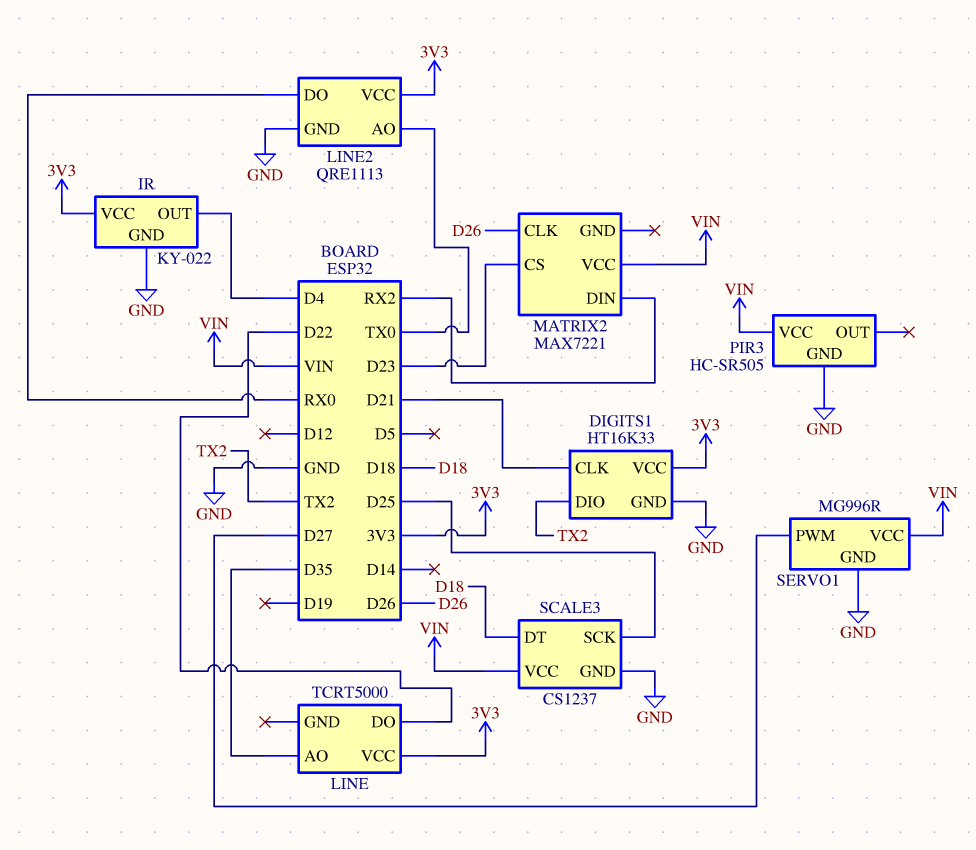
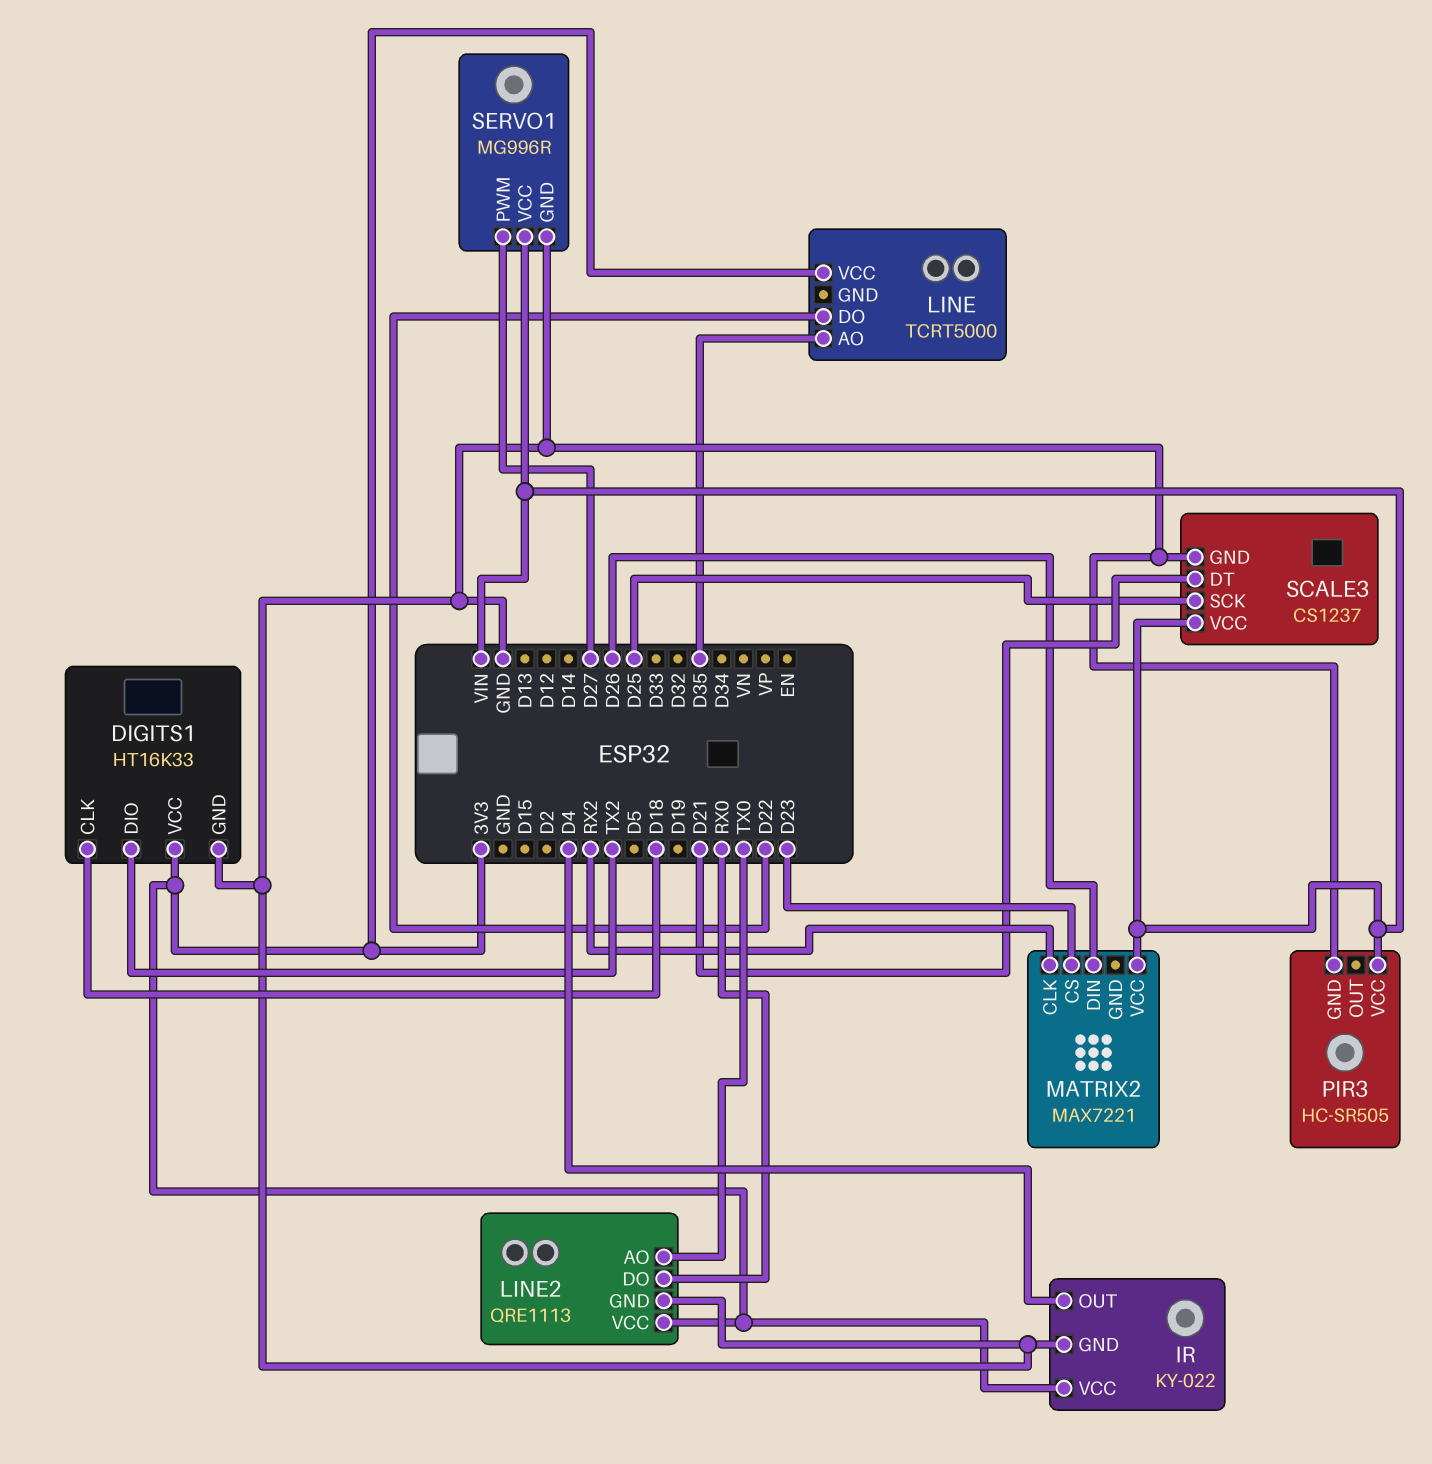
DIGITS1 pin CLK: D21 -> D18
MATRIX2 pin CLK: D26 -> RX2
MATRIX2 pin DIN: RX2 -> D26
SCALE3 pin DT: D18 -> D21

